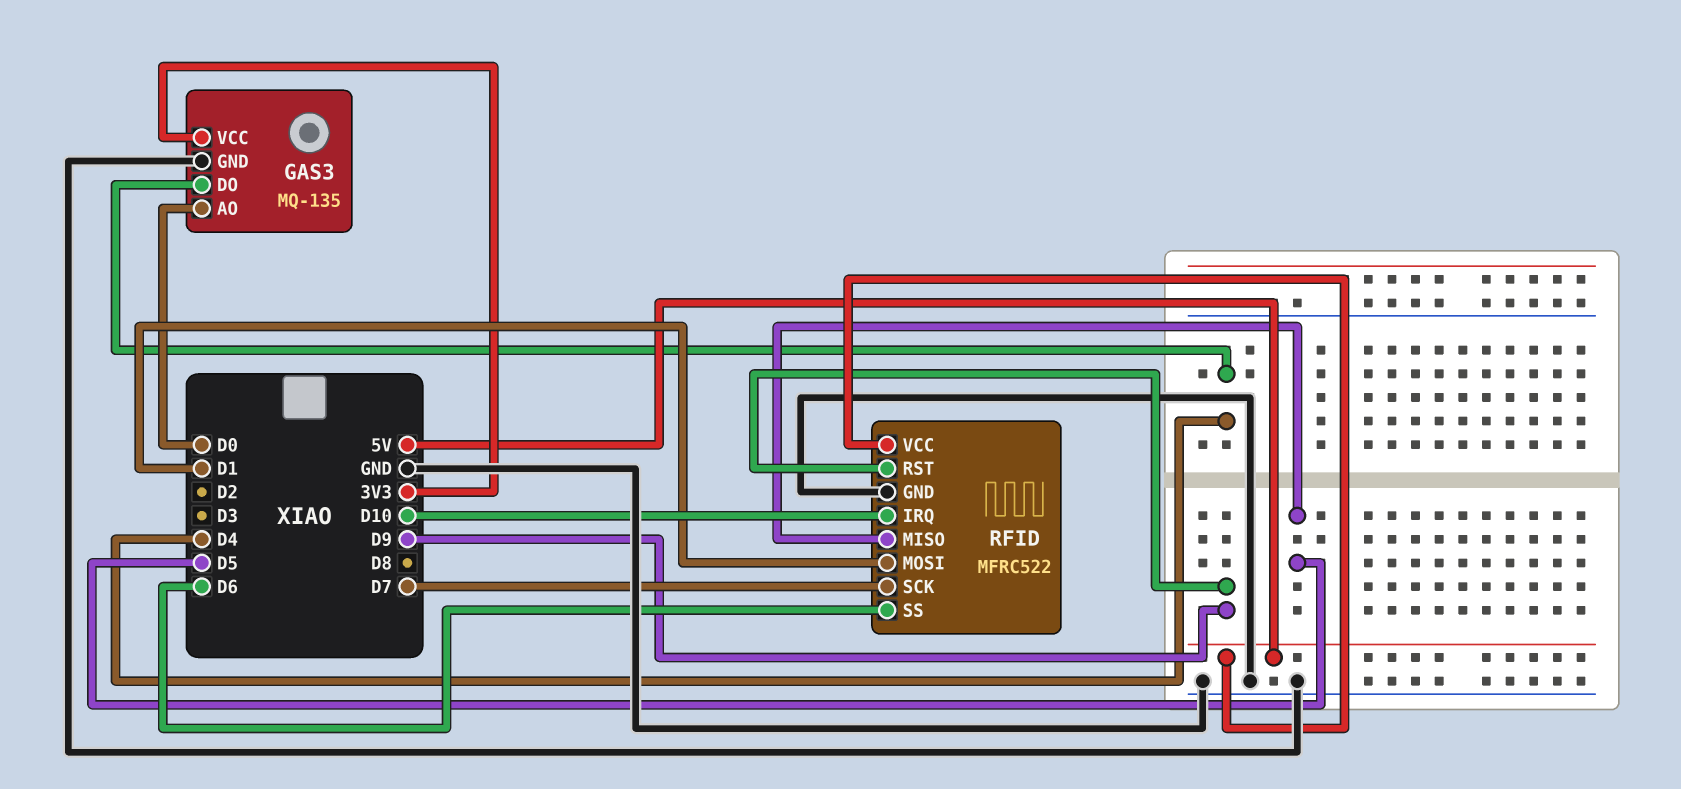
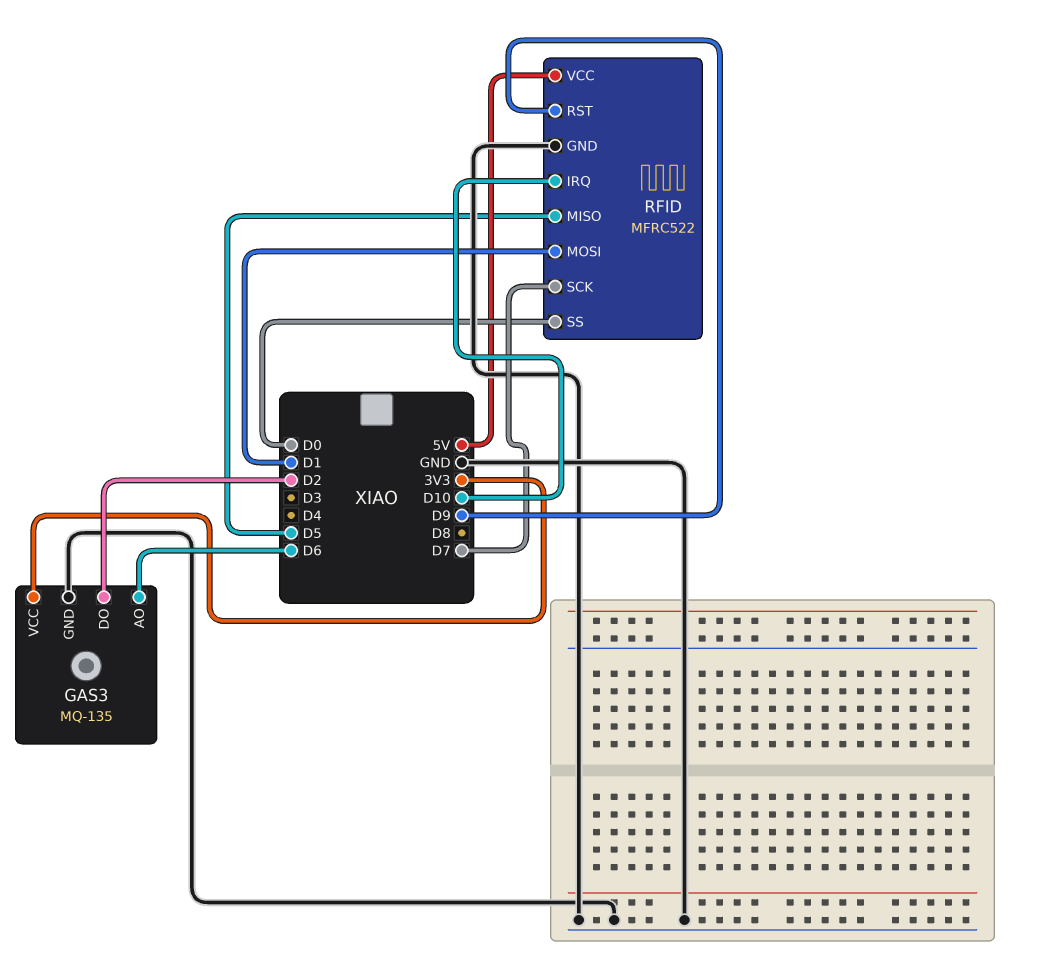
GAS3 pin AO: D0 -> D6
GAS3 pin DO: D4 -> D2
RFID pin SS: D6 -> D0

